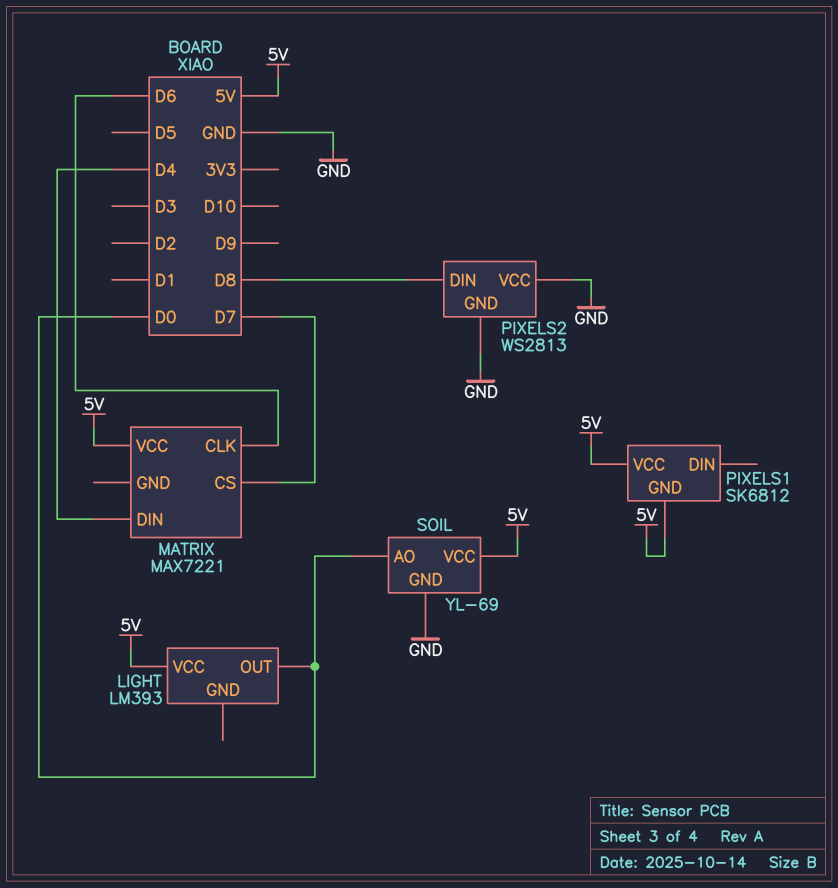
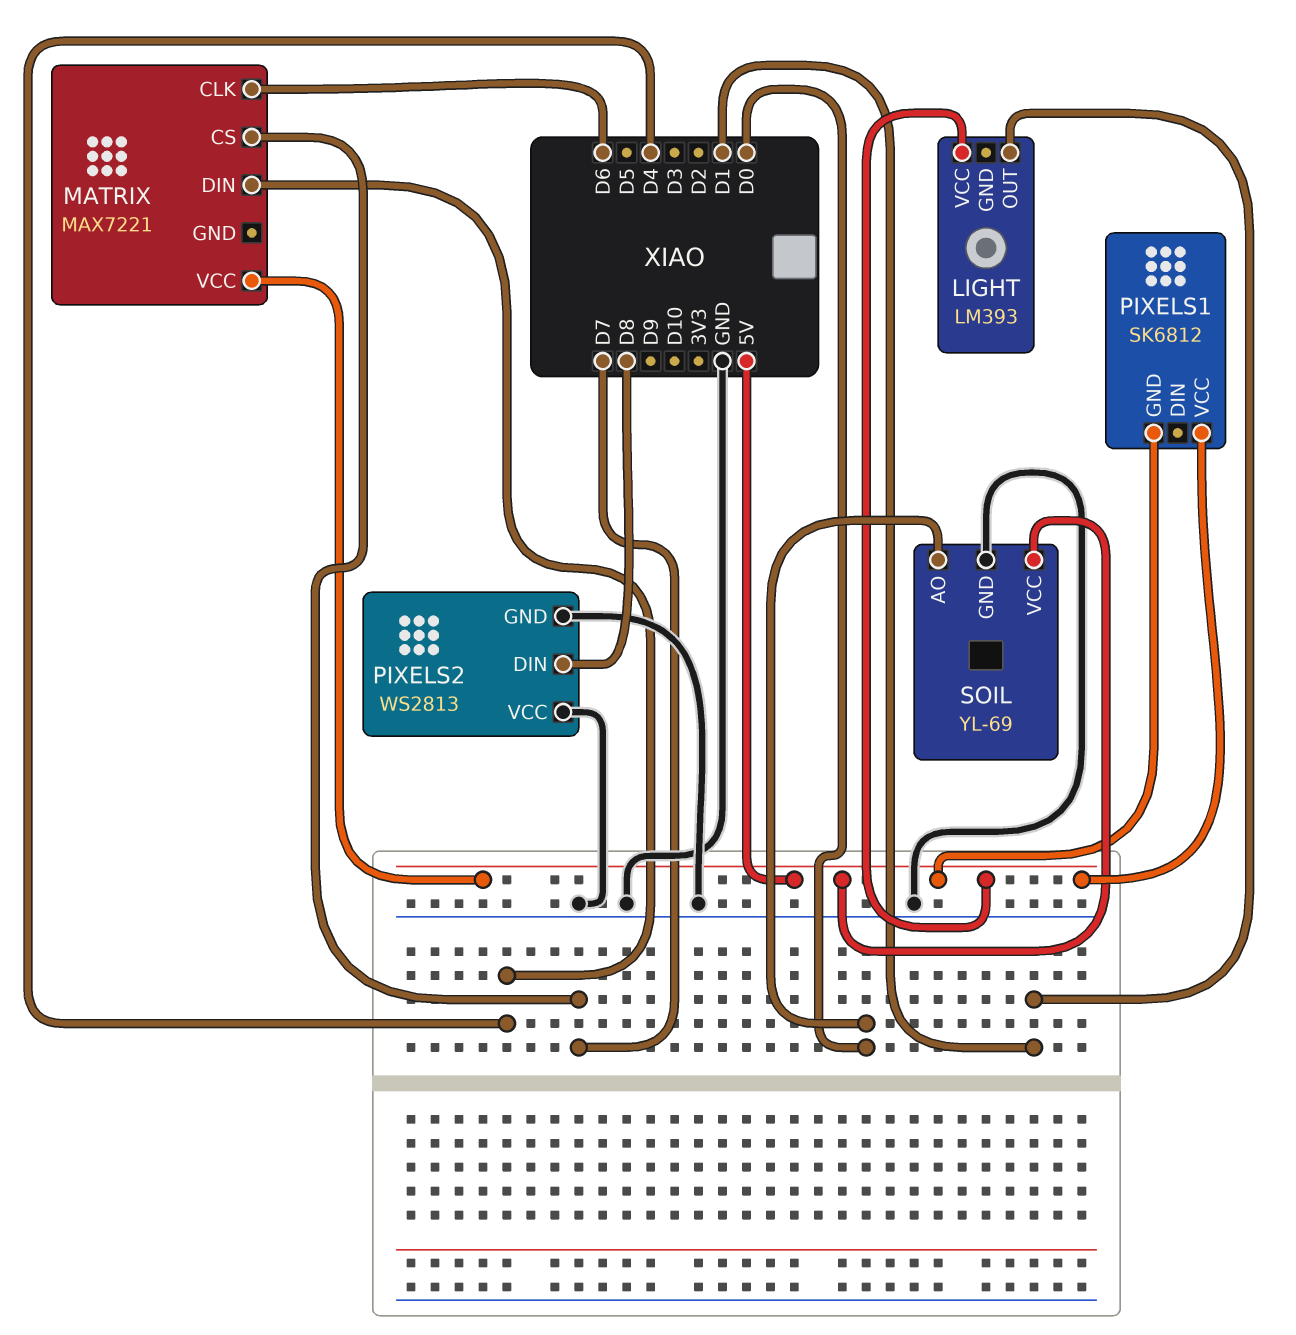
LIGHT pin OUT: D0 -> D1

